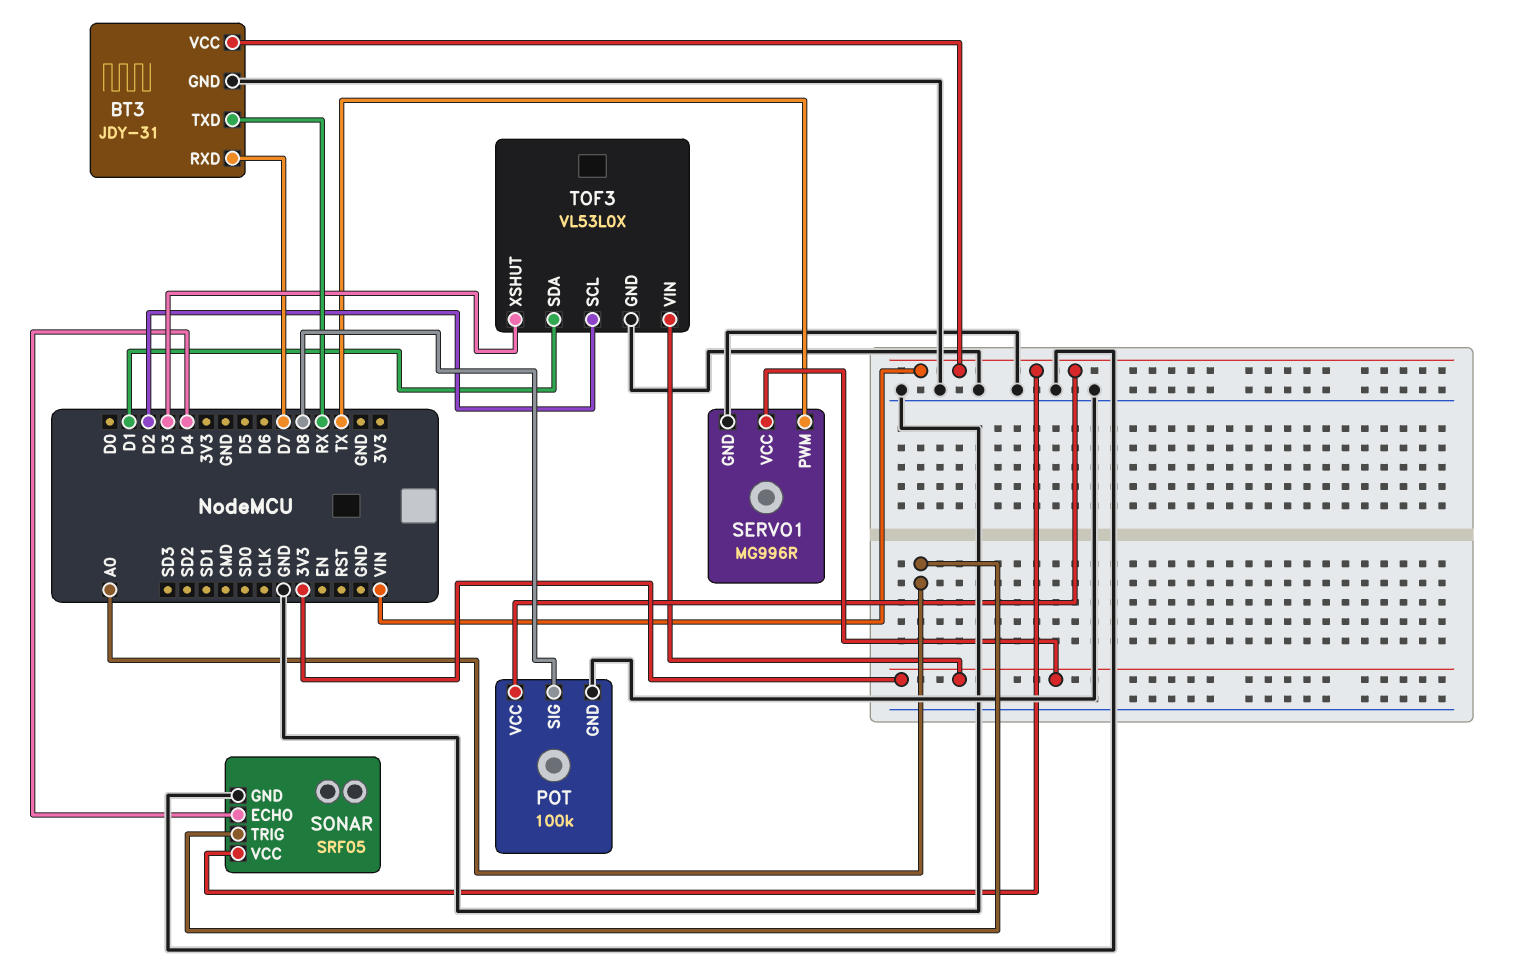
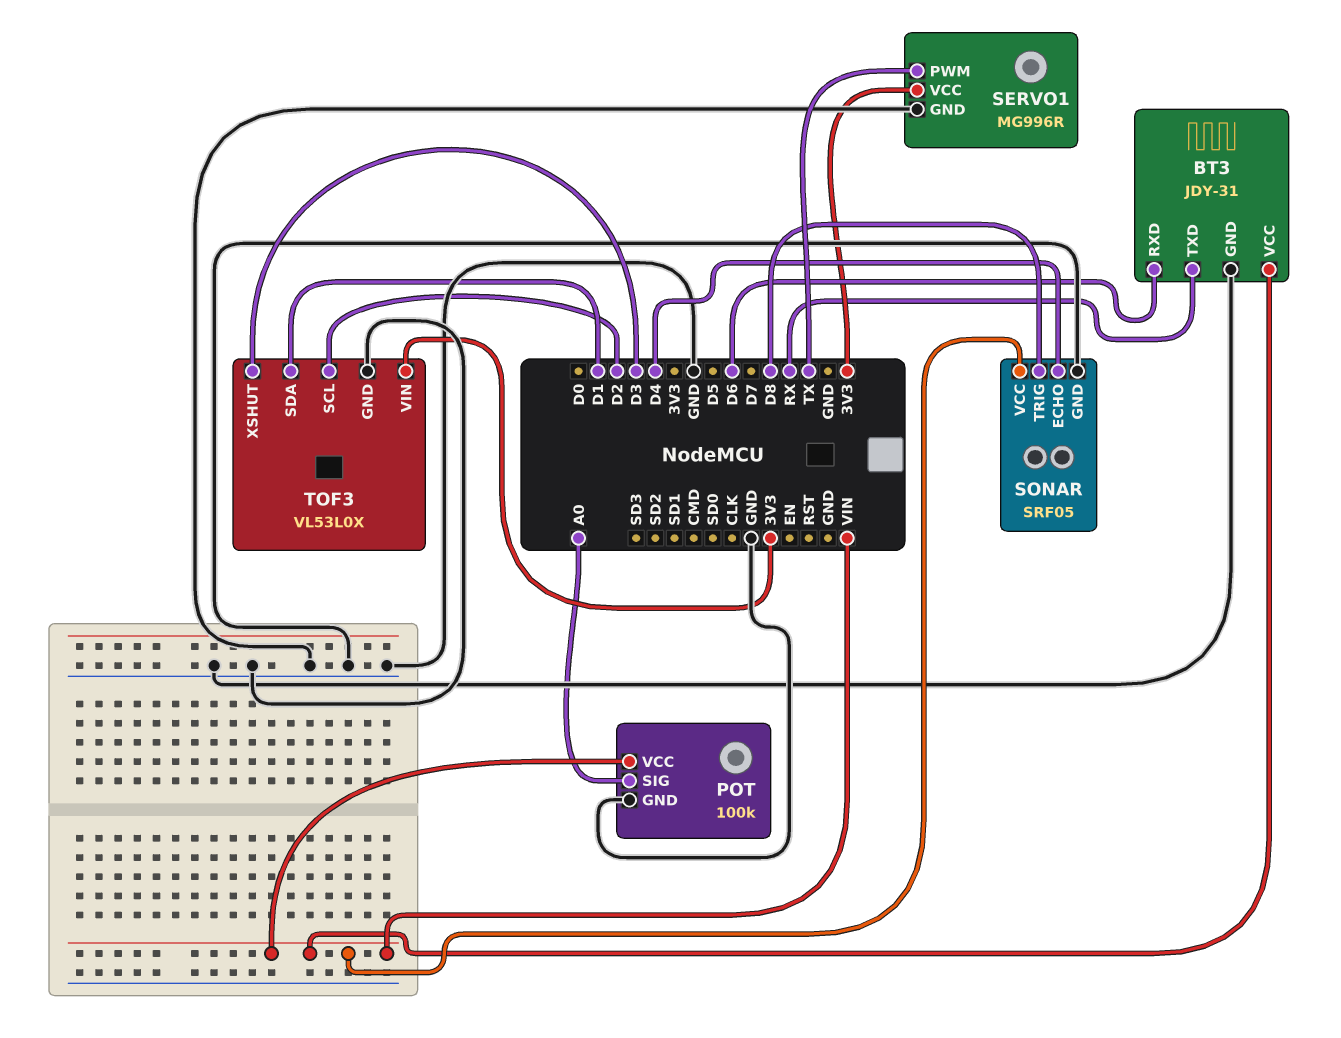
BT3 pin RXD: D7 -> D6
POT pin SIG: D8 -> A0
SONAR pin TRIG: A0 -> D8

